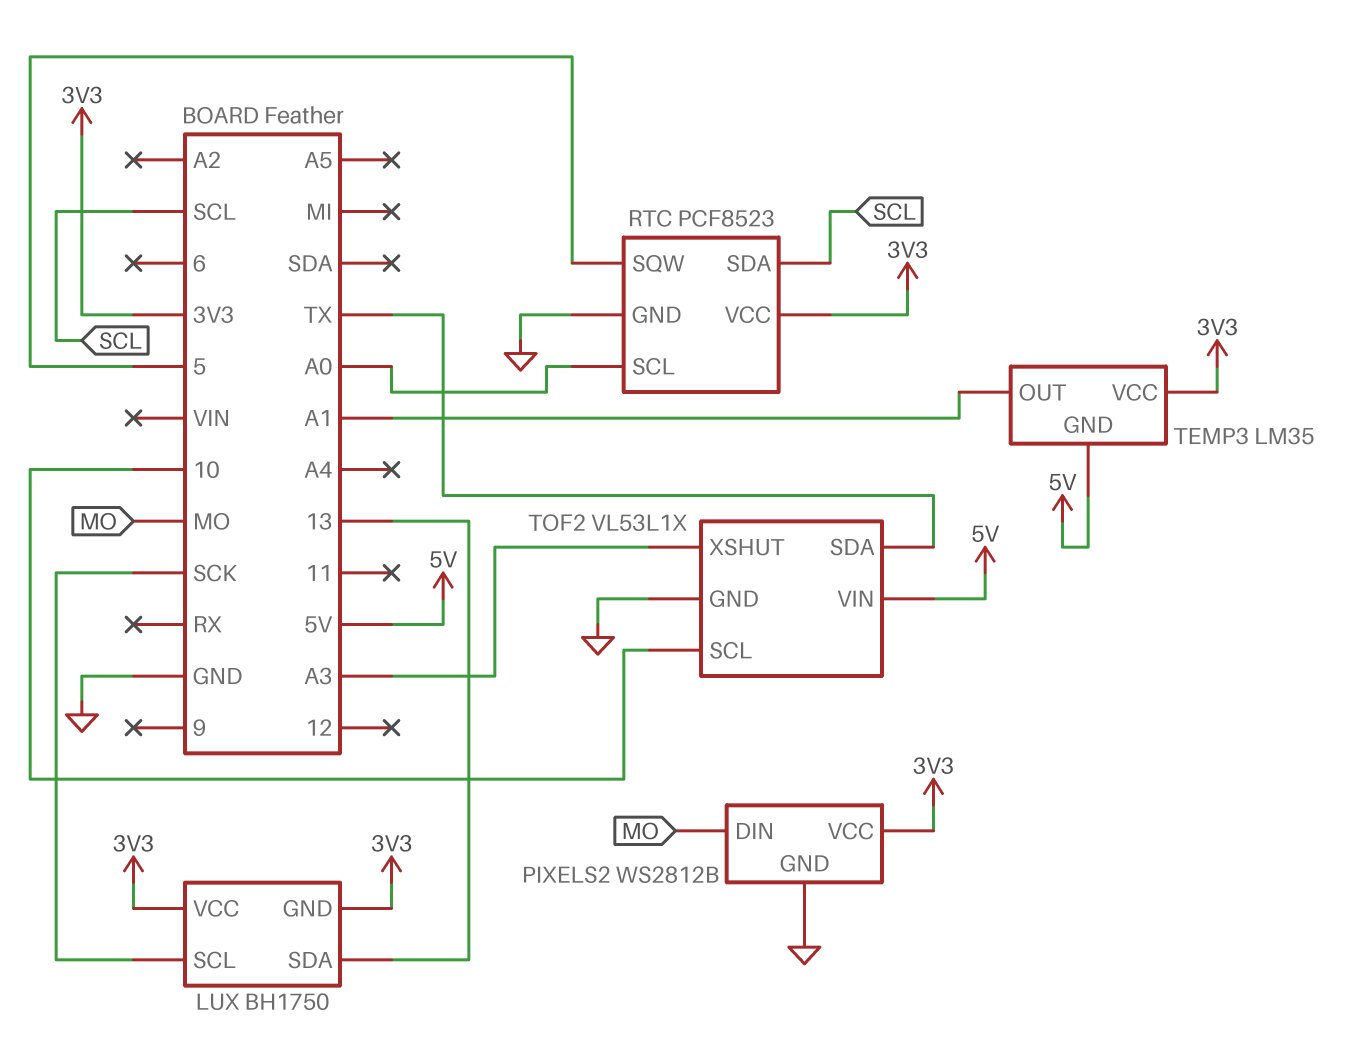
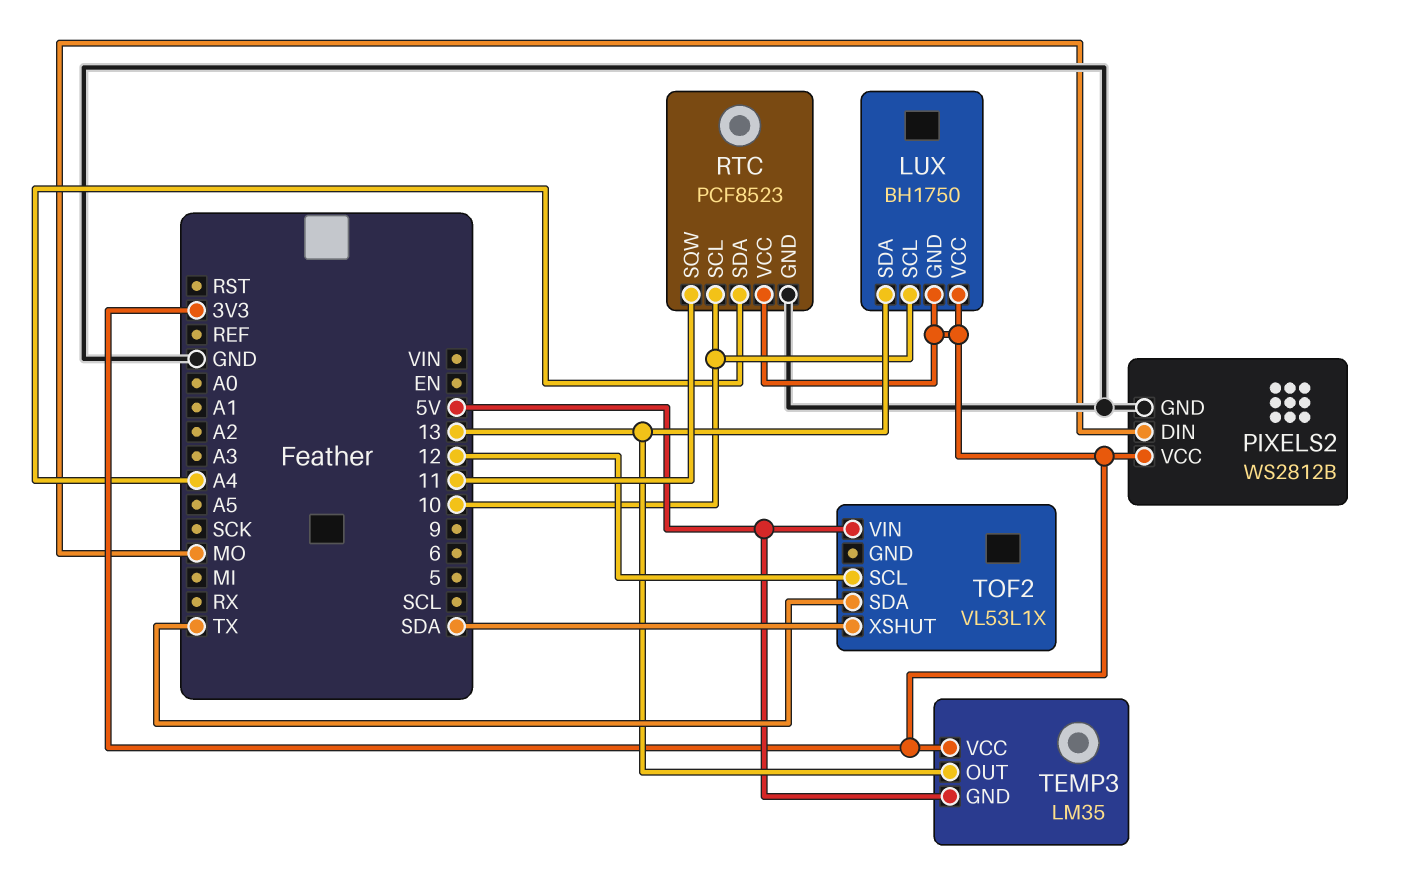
LUX pin SCL: SCK -> 10
RTC pin SCL: A0 -> 10
RTC pin SDA: SCL -> A4
RTC pin SQW: 5 -> 11
TEMP3 pin OUT: A1 -> 13
TOF2 pin GND: GND -> none
TOF2 pin SCL: 10 -> 12
TOF2 pin XSHUT: A3 -> SDA

